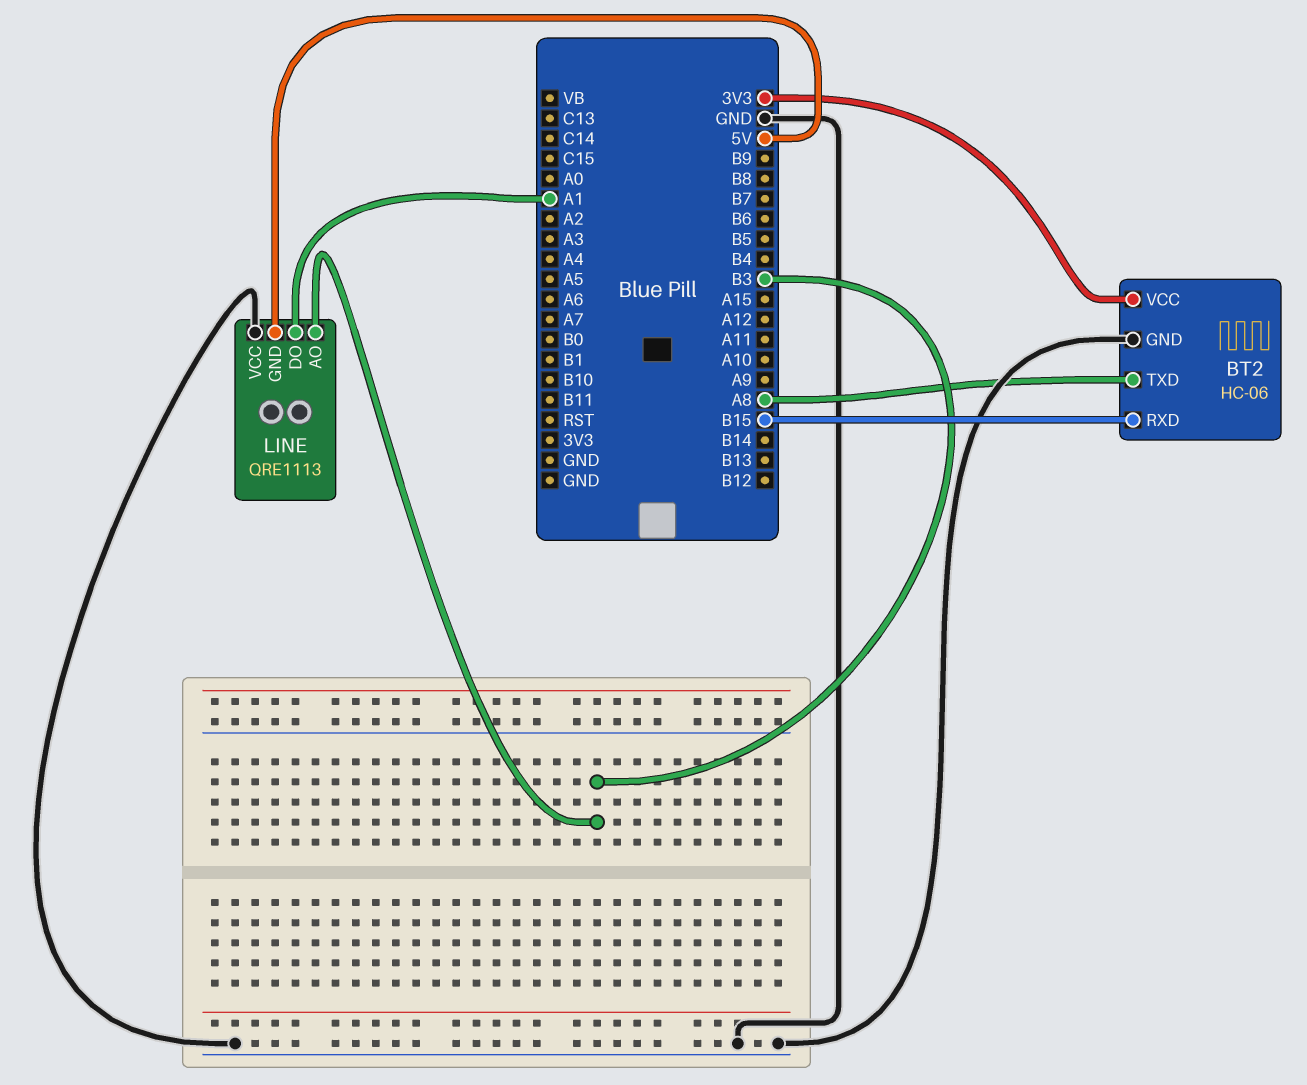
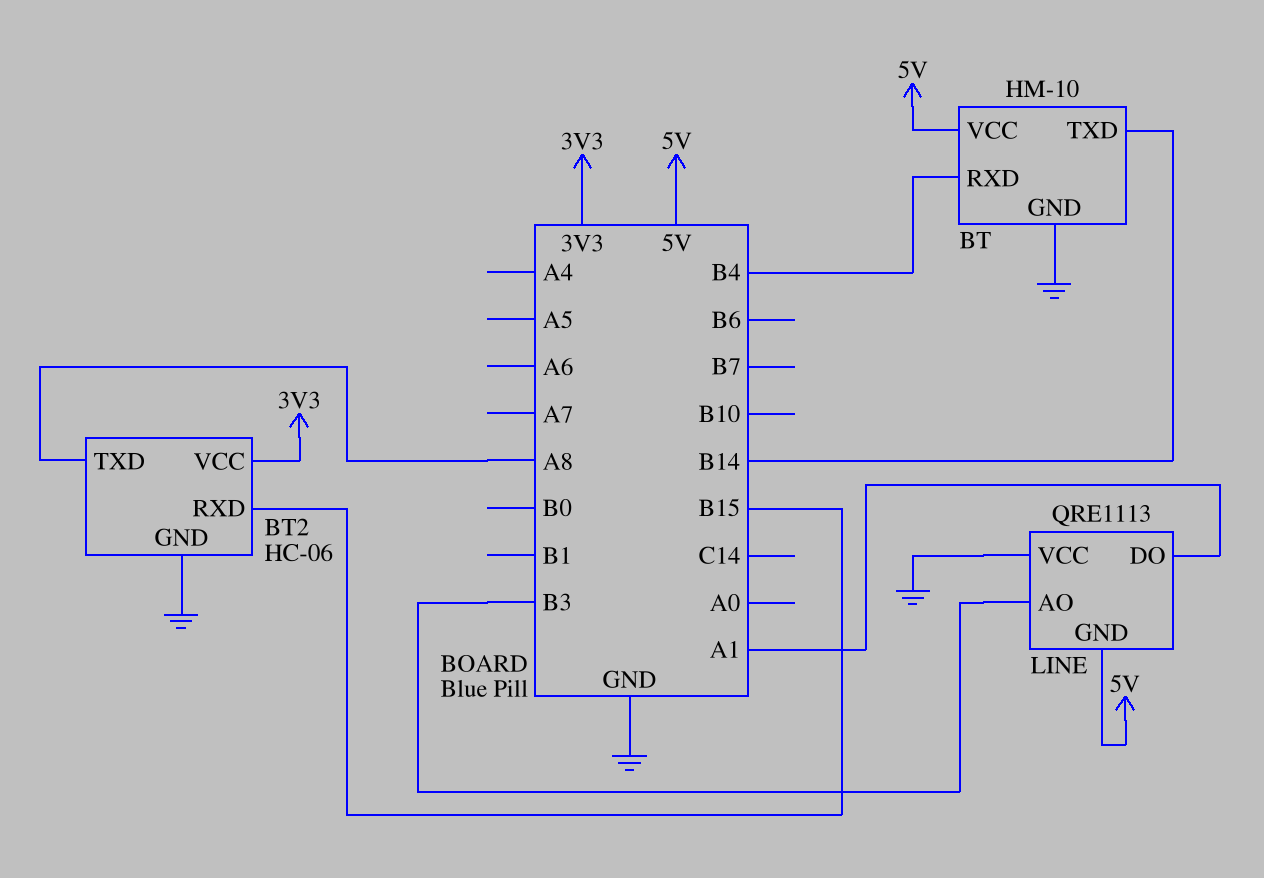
BT: none -> HM-10
BT pin GND: none -> GND
BT pin RXD: none -> B4
BT pin TXD: none -> B14
BT pin VCC: none -> 5V

